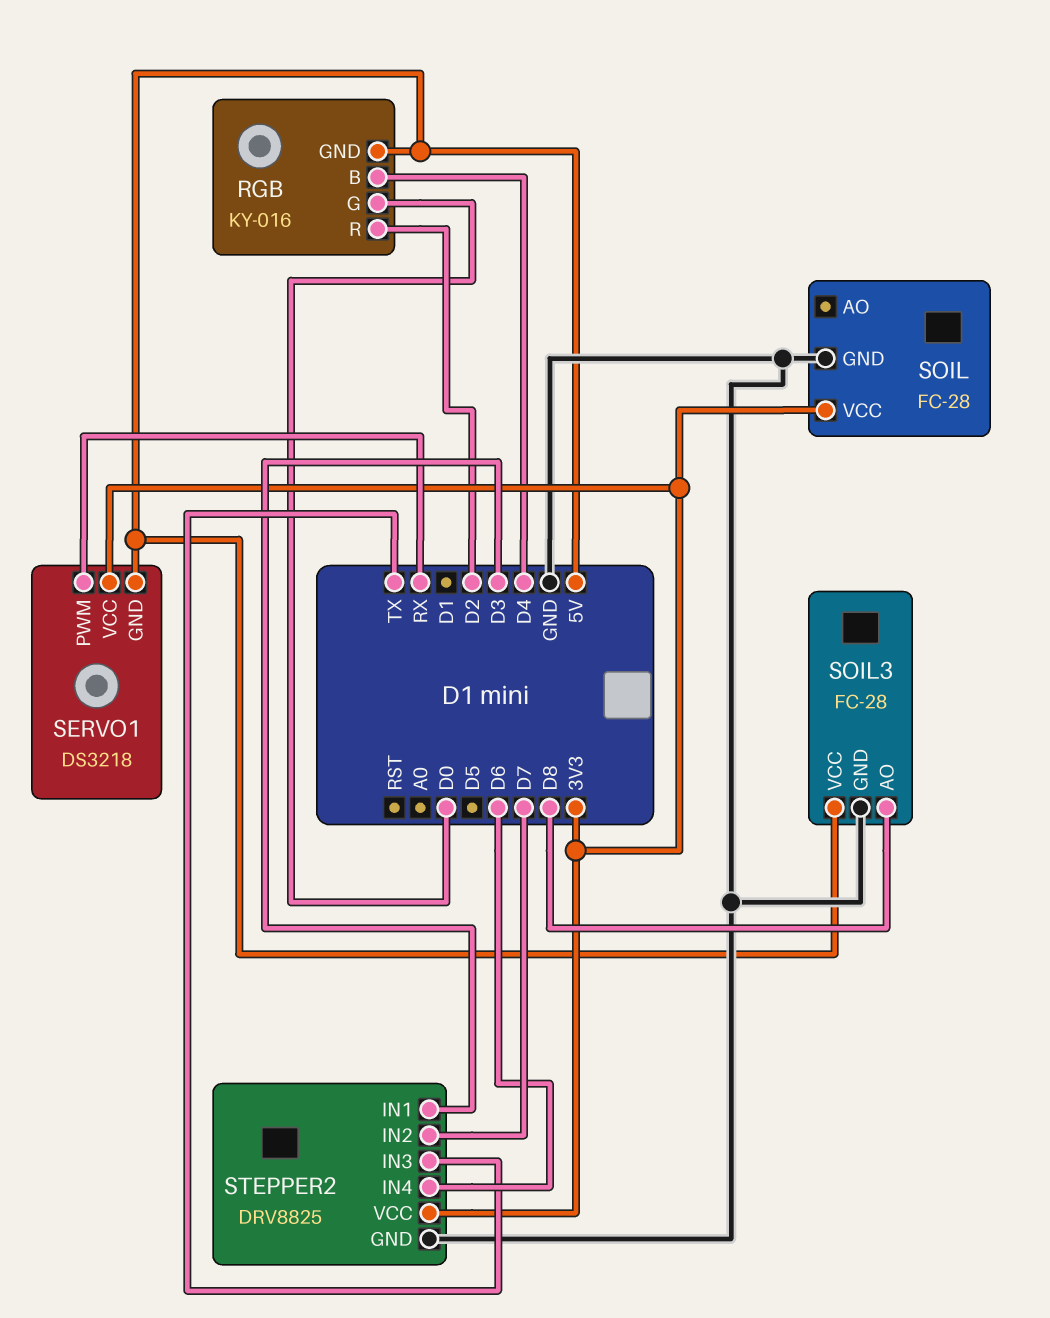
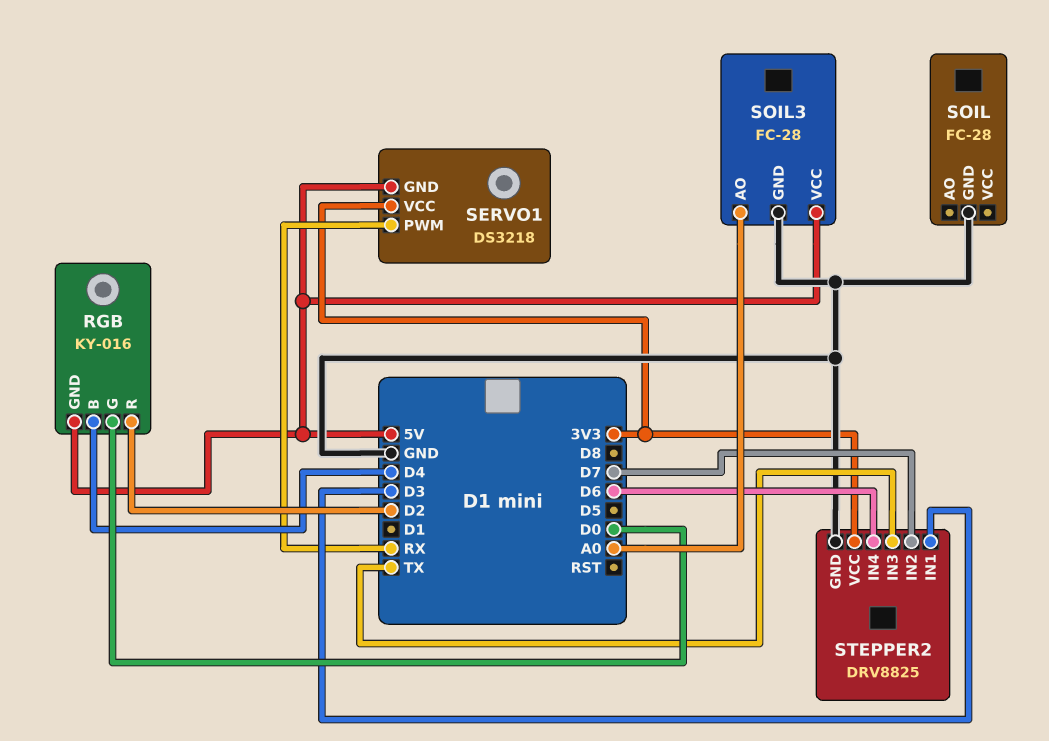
SOIL pin VCC: 3V3 -> none
SOIL3 pin AO: D8 -> A0

